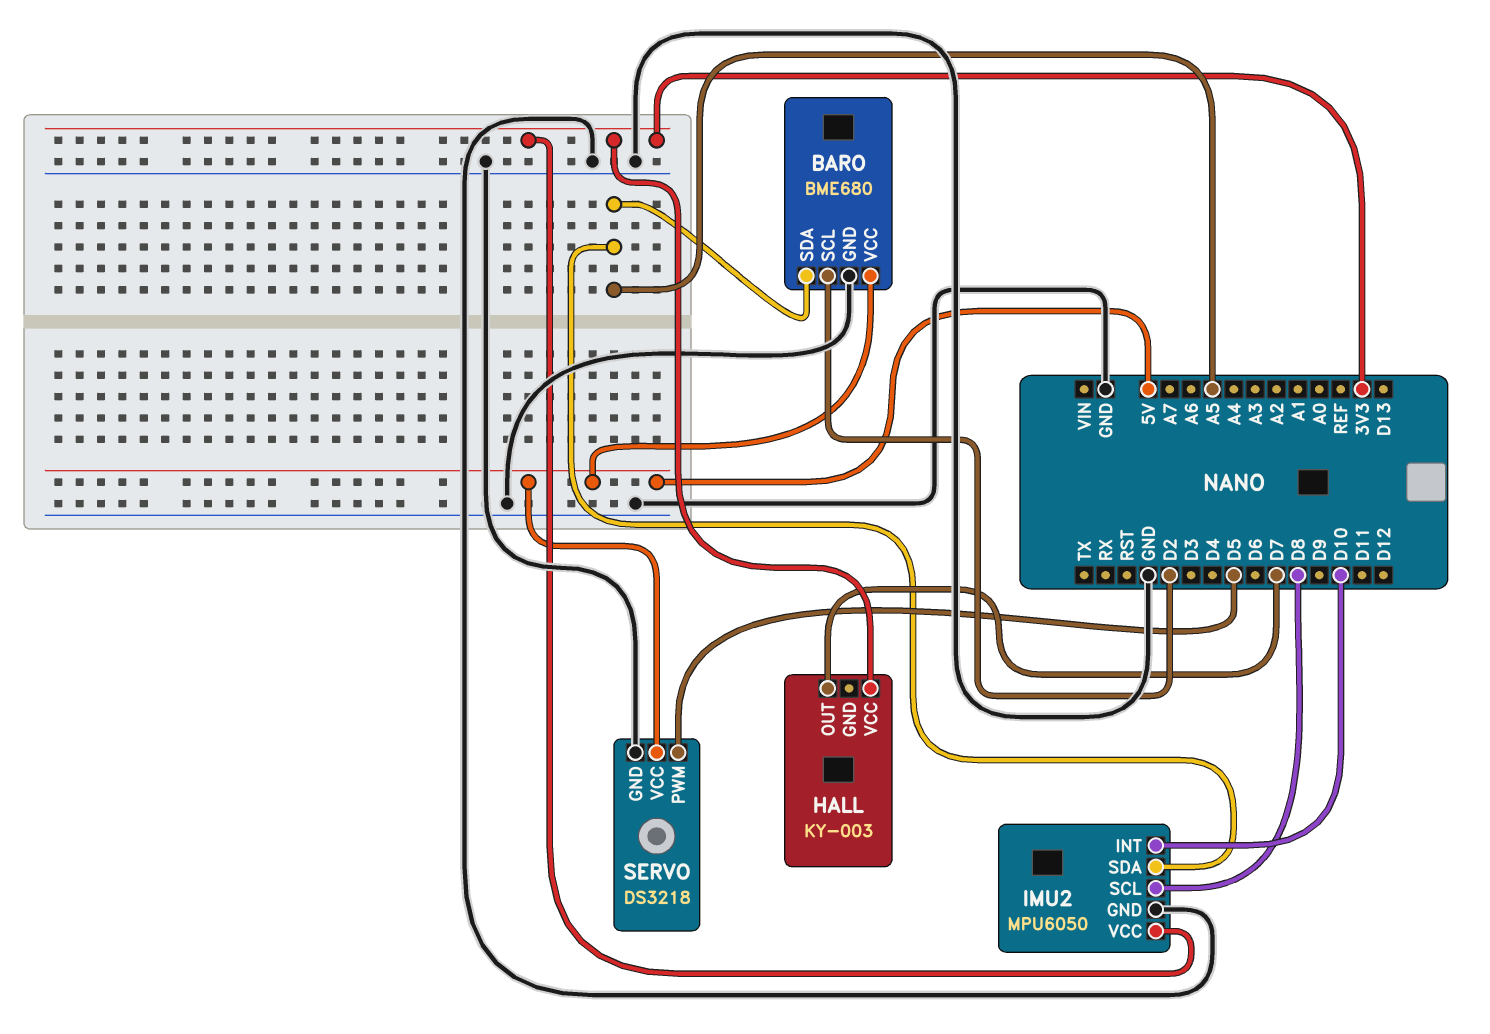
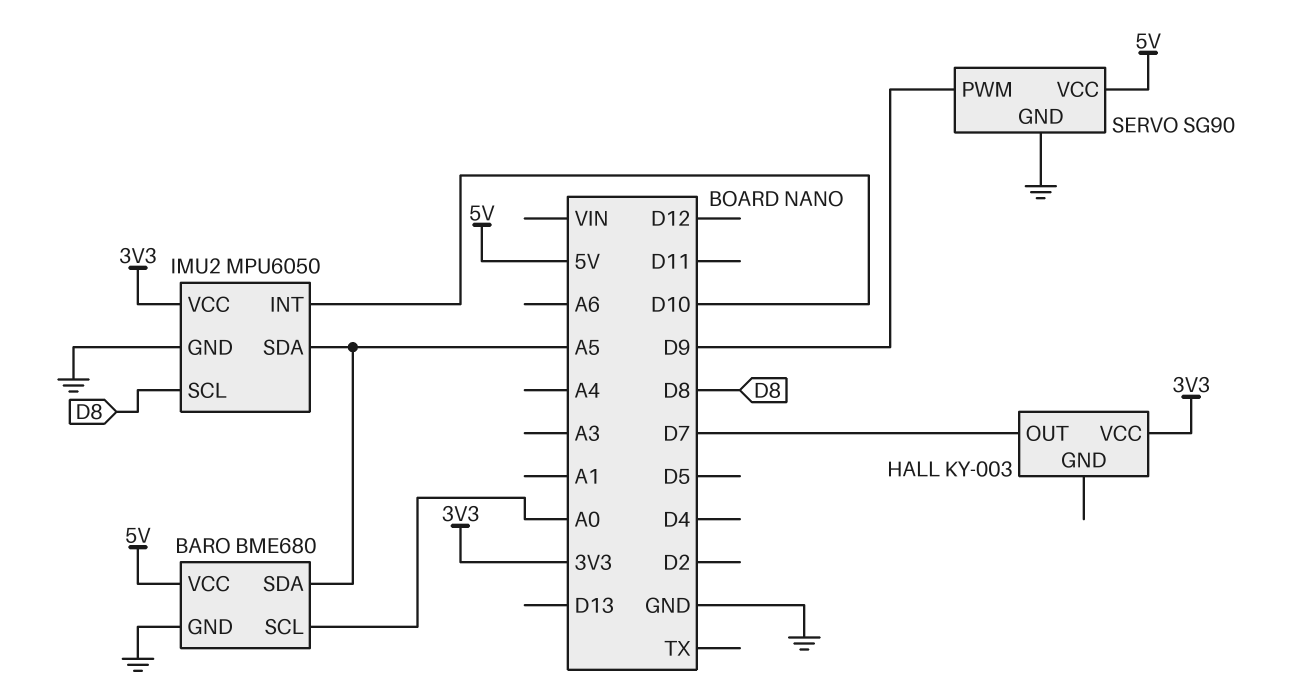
BARO pin SCL: D2 -> A0
SERVO: DS3218 -> SG90
SERVO pin PWM: D5 -> D9

